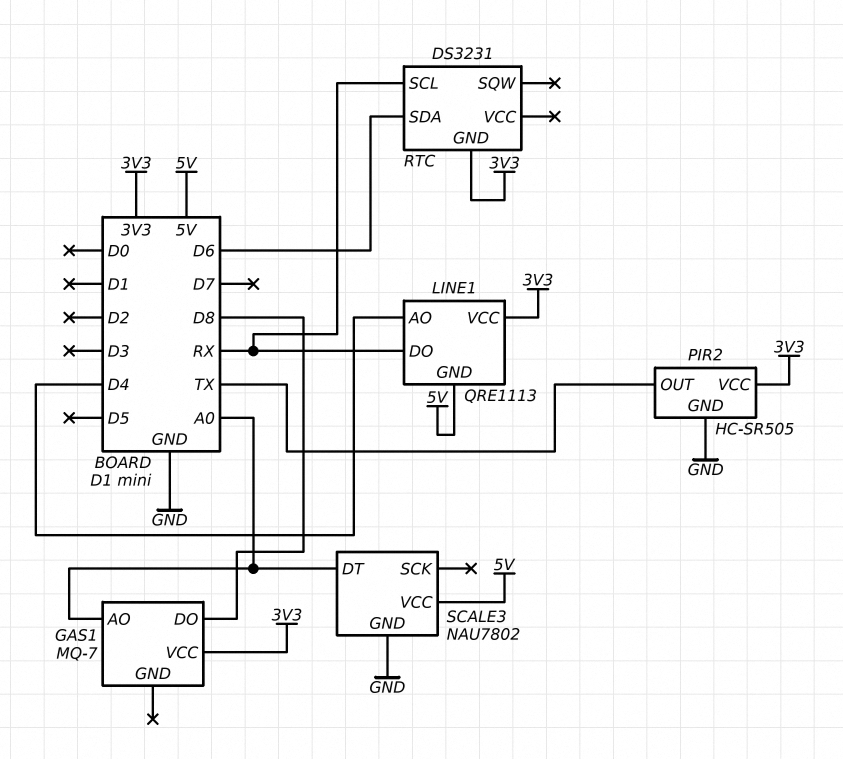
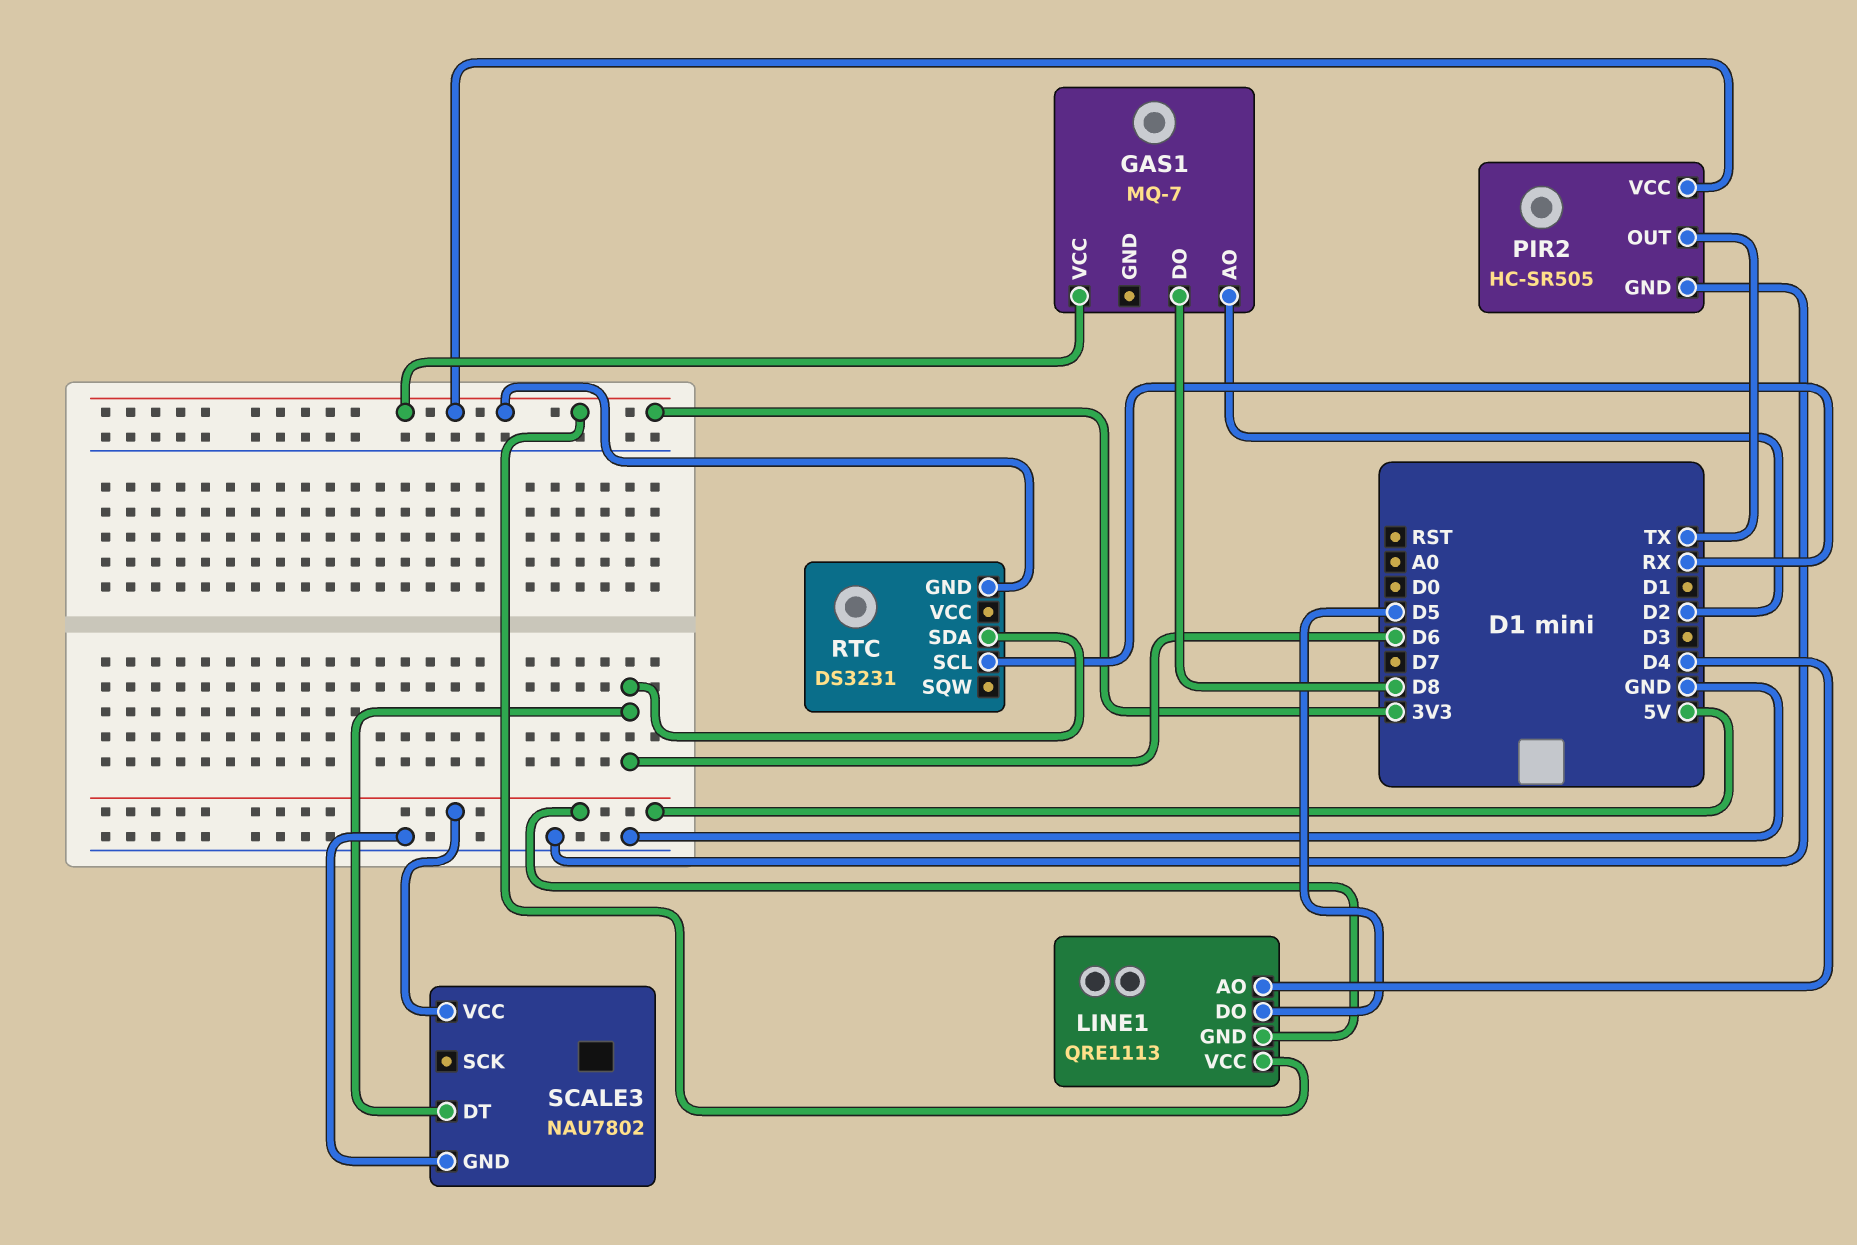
GAS1 pin AO: A0 -> D2
LINE1 pin DO: RX -> D5
SCALE3 pin DT: A0 -> D6

